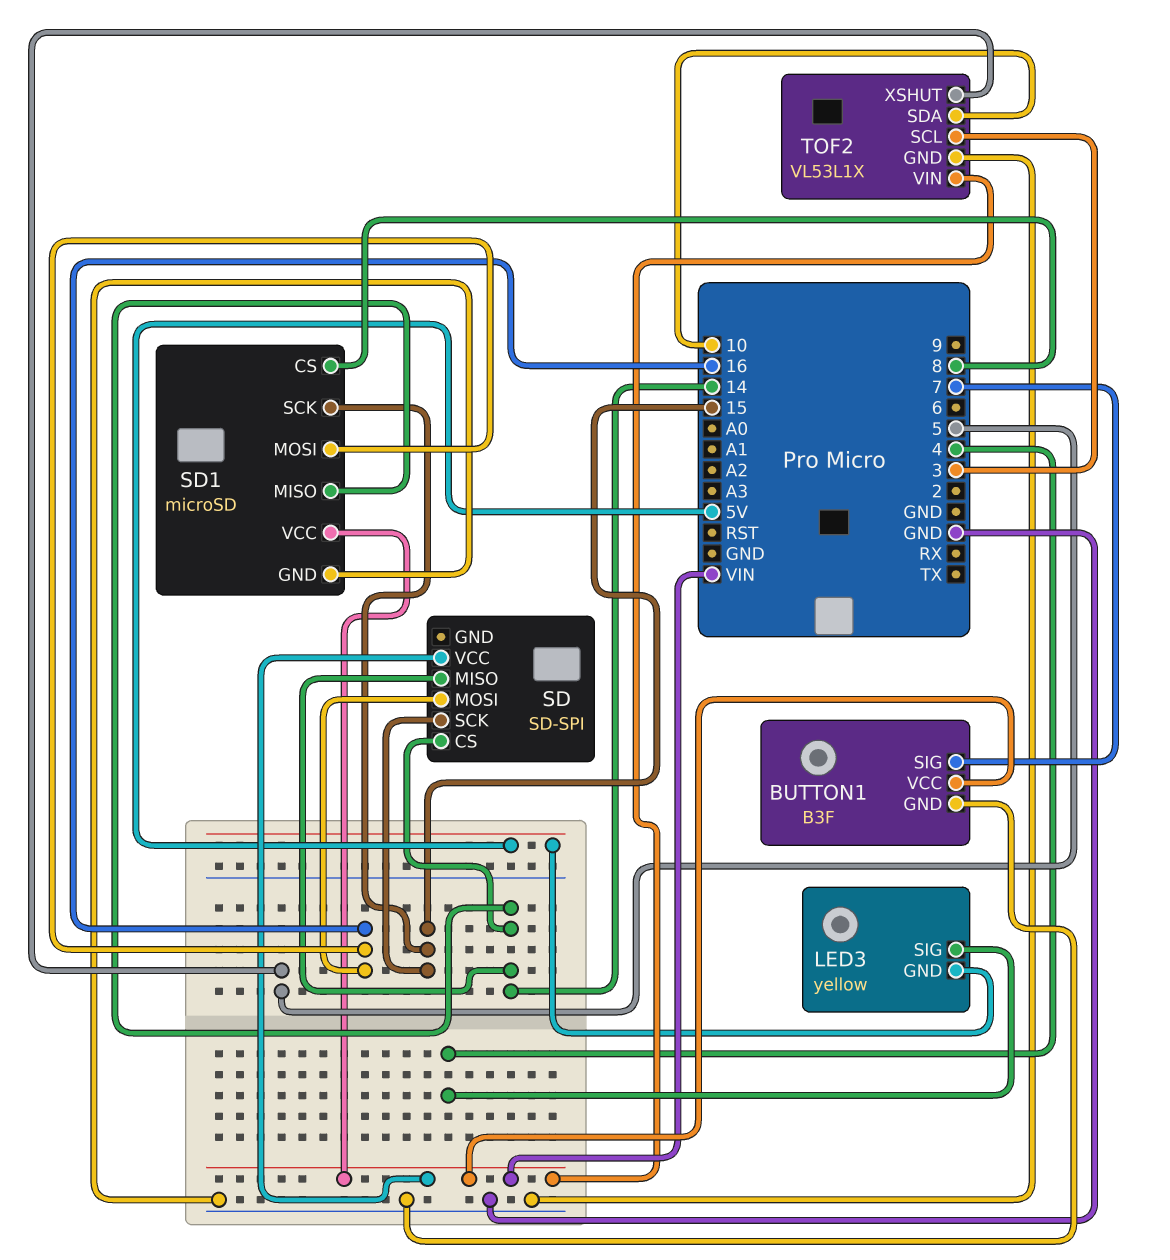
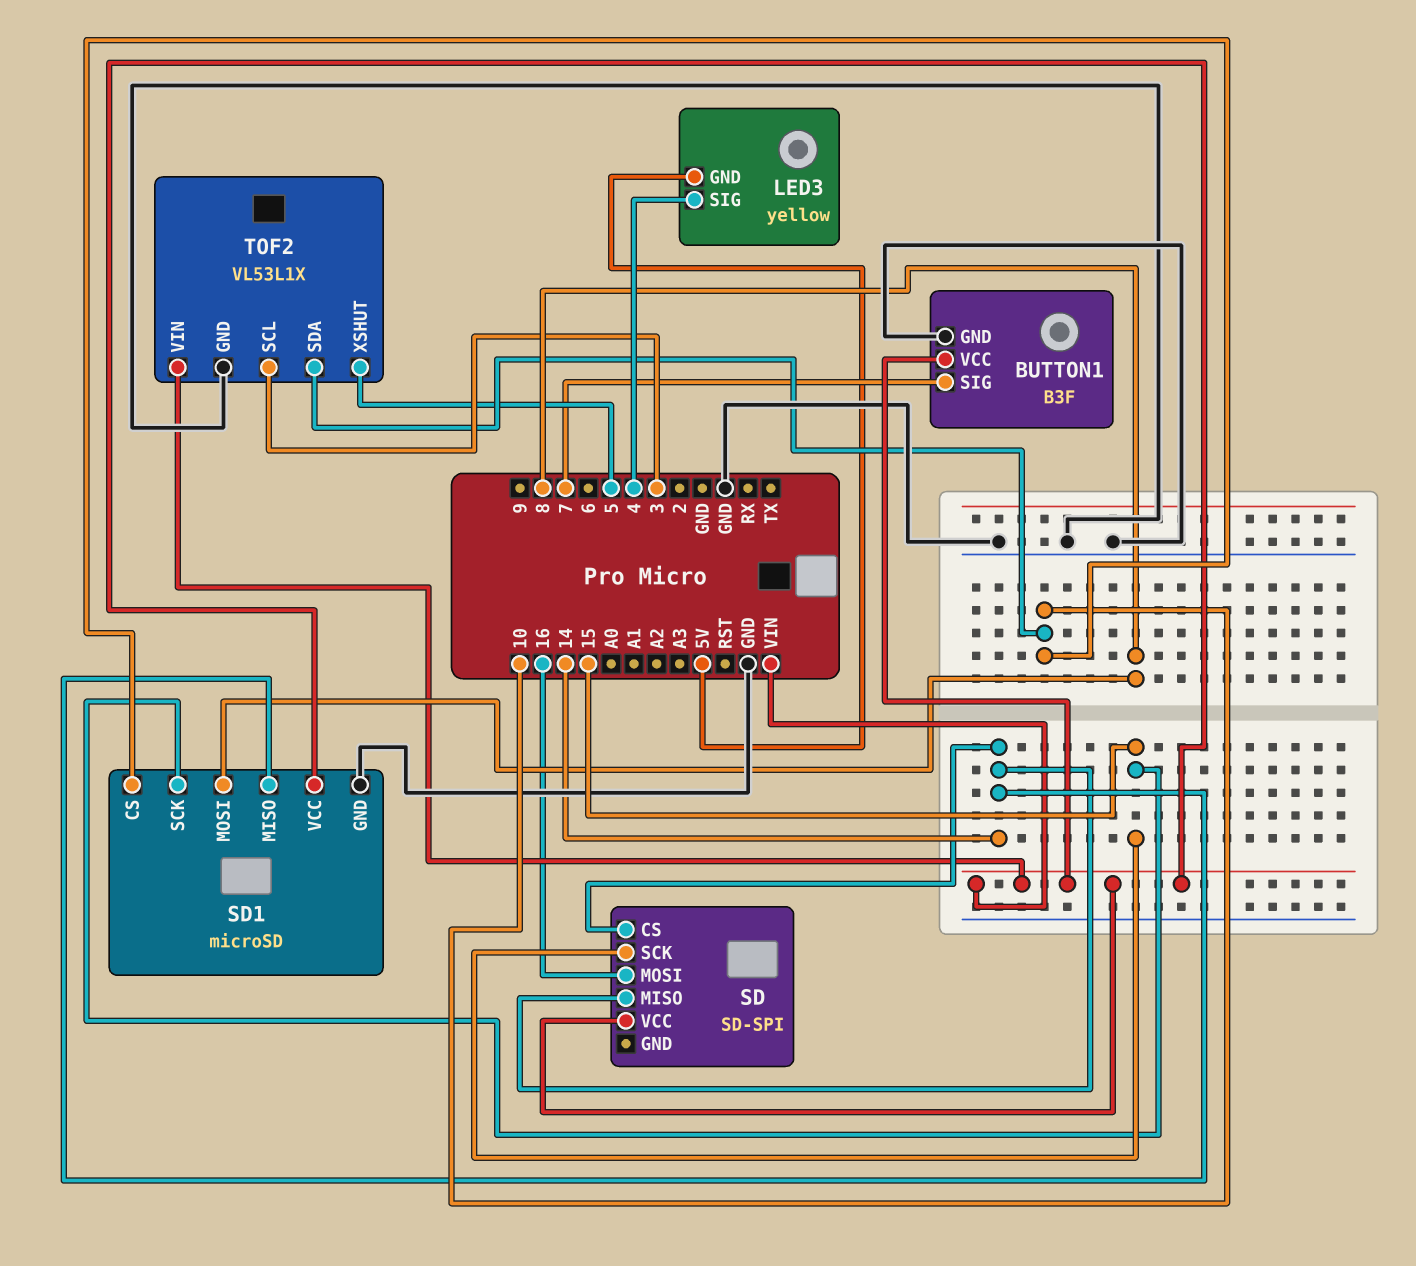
SD1 pin CS: 8 -> 10
SD1 pin MOSI: 16 -> 8

